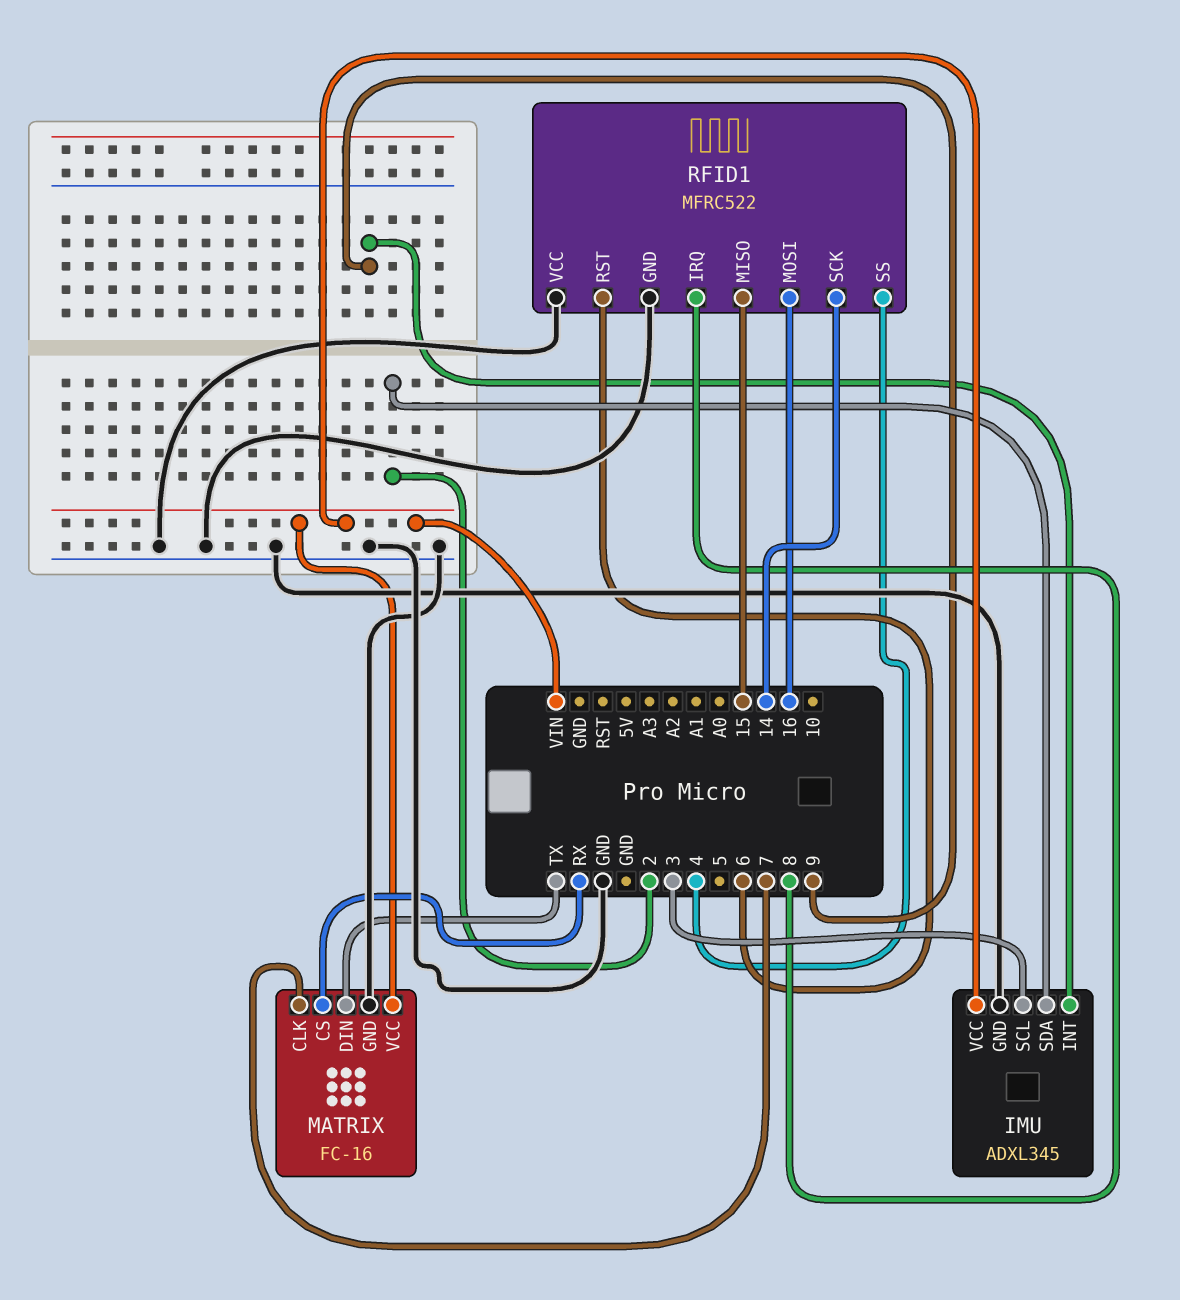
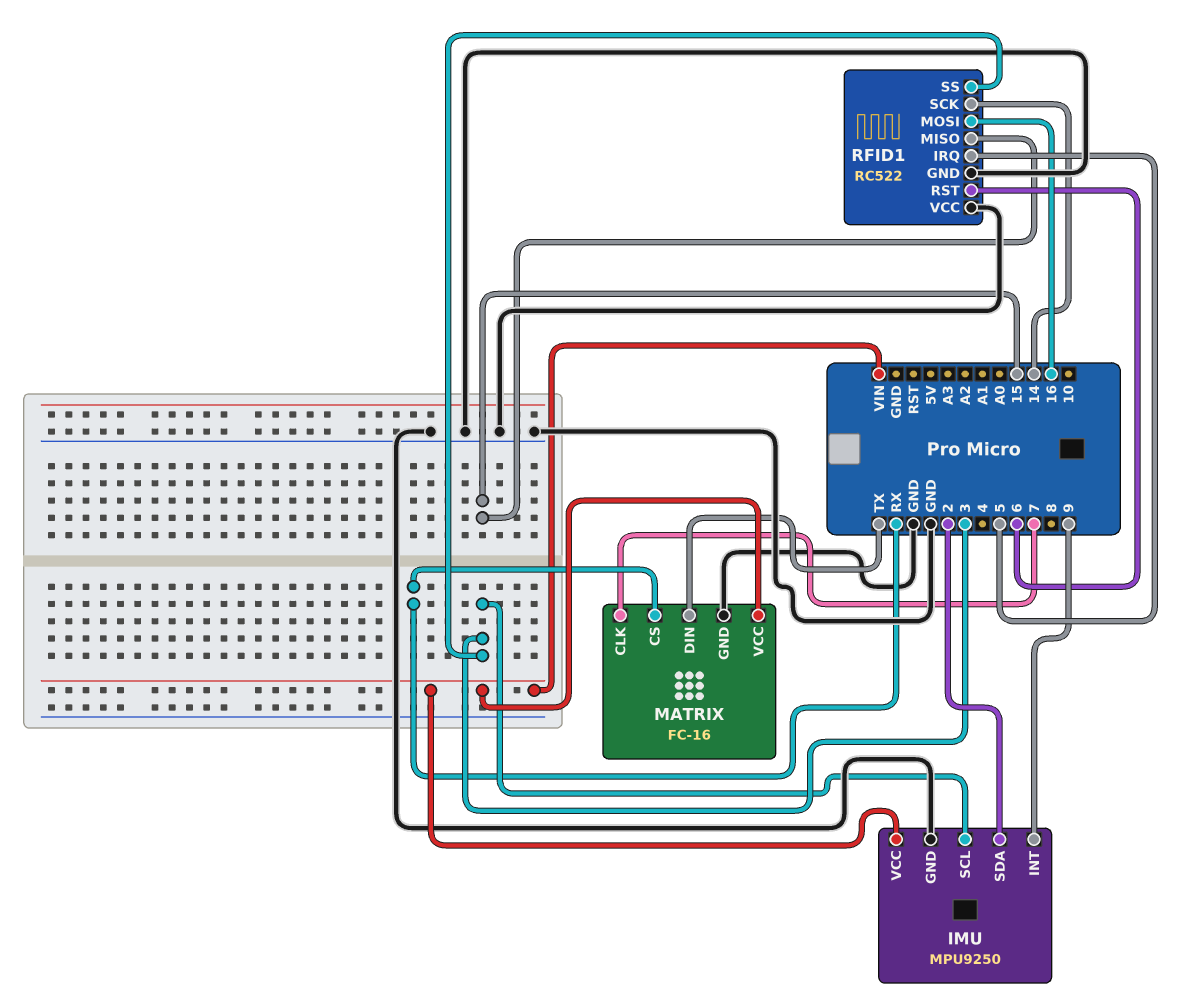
IMU: ADXL345 -> MPU9250
RFID1: MFRC522 -> RC522
RFID1 pin IRQ: 8 -> 5
RFID1 pin SS: 4 -> 3

